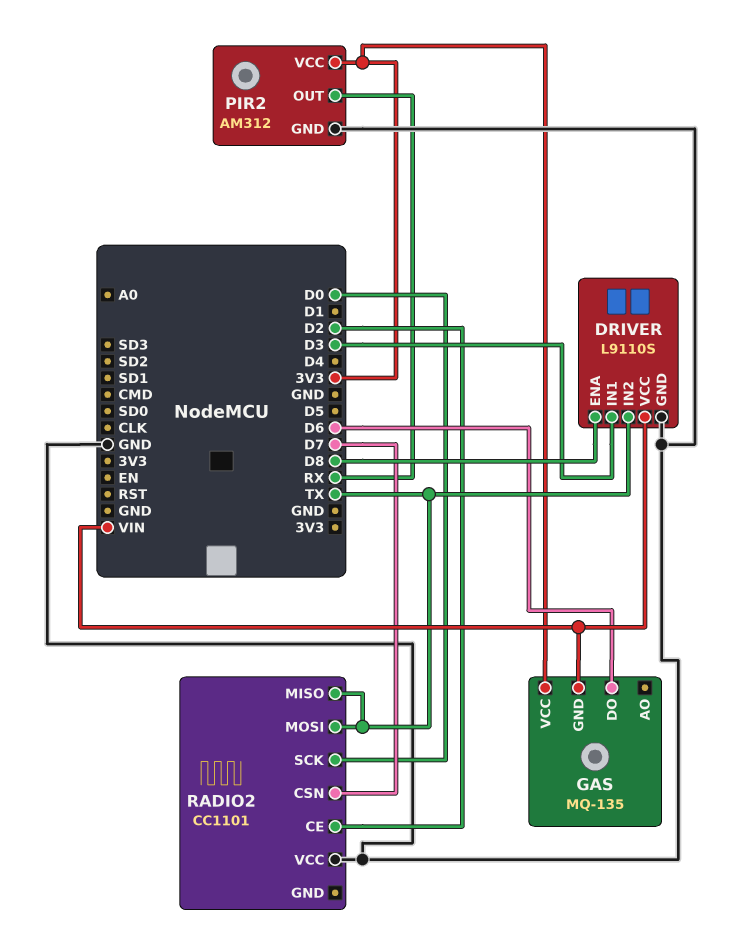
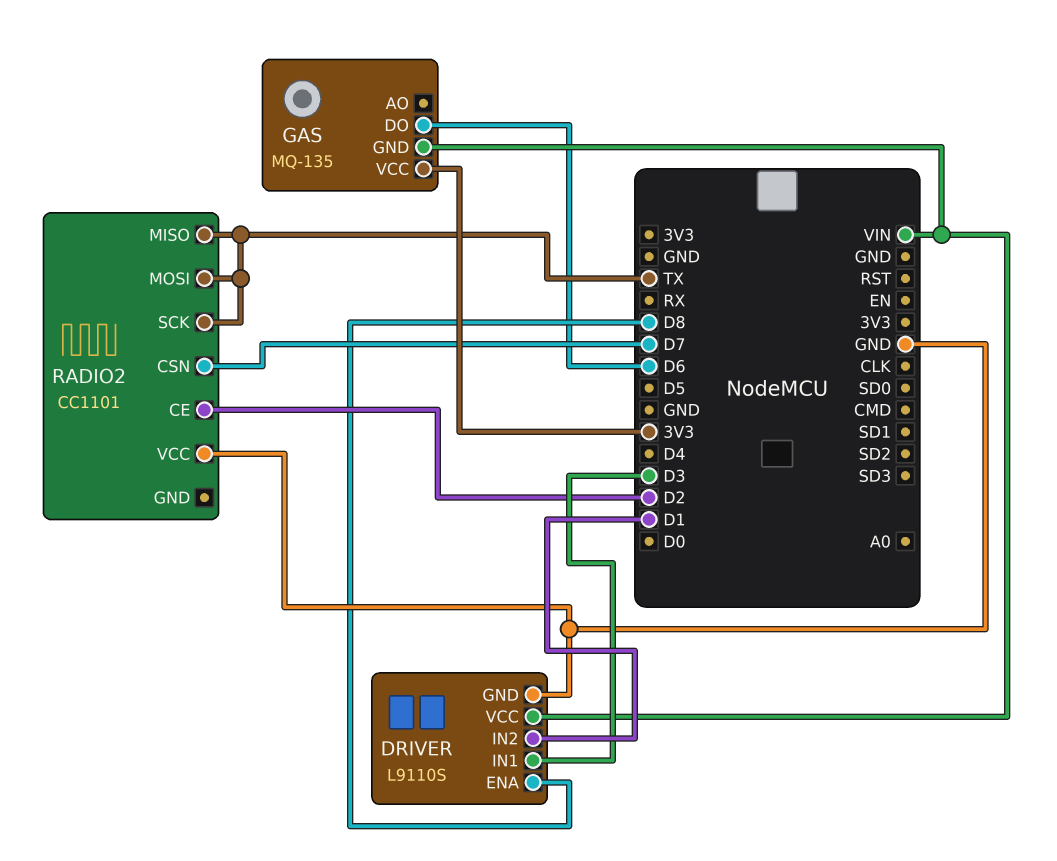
DRIVER pin IN2: TX -> D1
PIR2: AM312 -> none
PIR2 pin GND: GND -> none
PIR2 pin OUT: RX -> none
PIR2 pin VCC: 3V3 -> none
RADIO2 pin SCK: D0 -> TX

